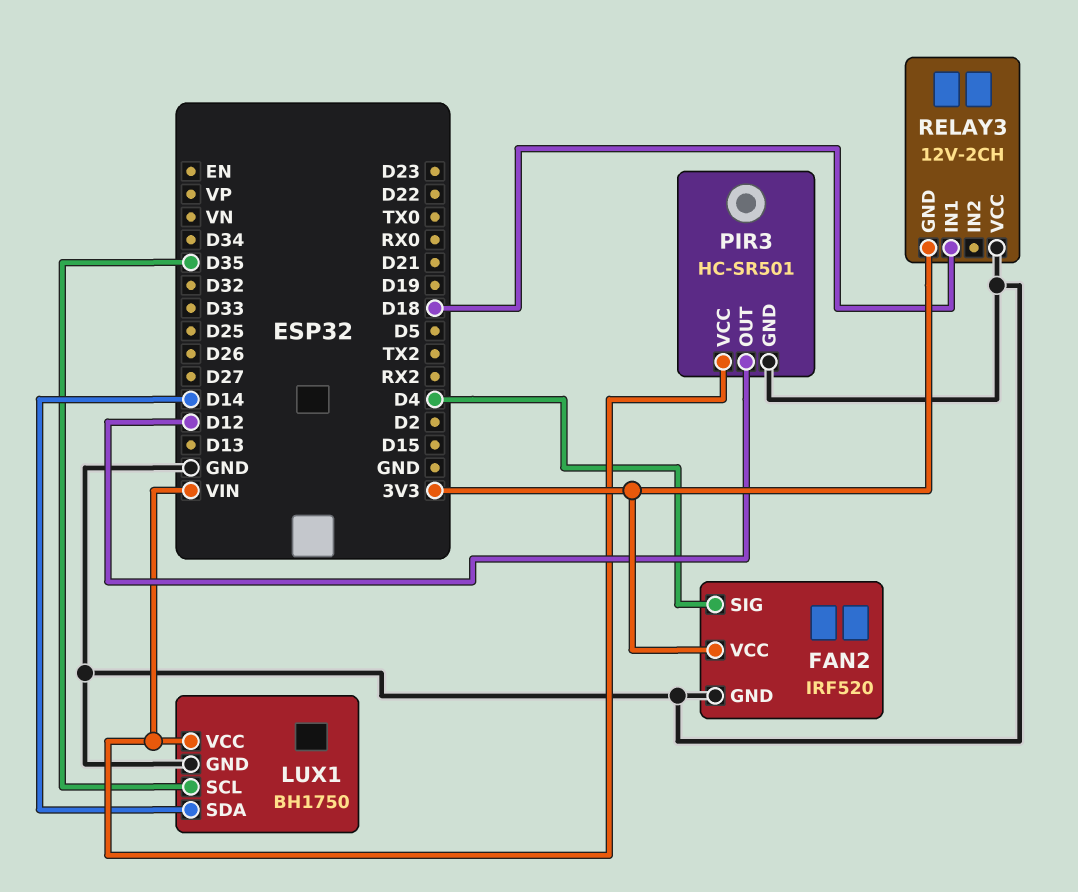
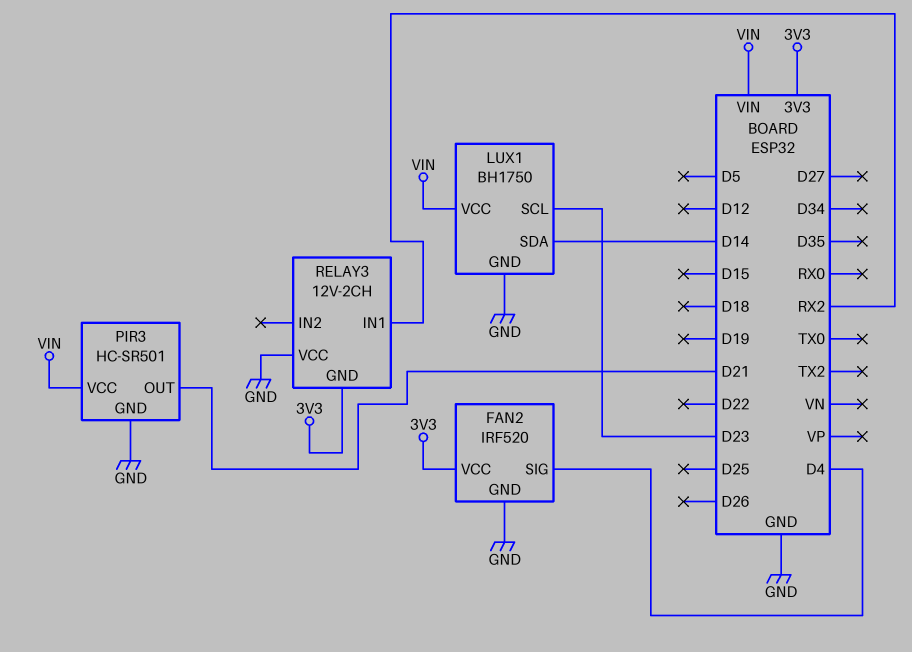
LUX1 pin SCL: D35 -> D23
PIR3 pin OUT: D12 -> D21
RELAY3 pin IN1: D18 -> RX2

